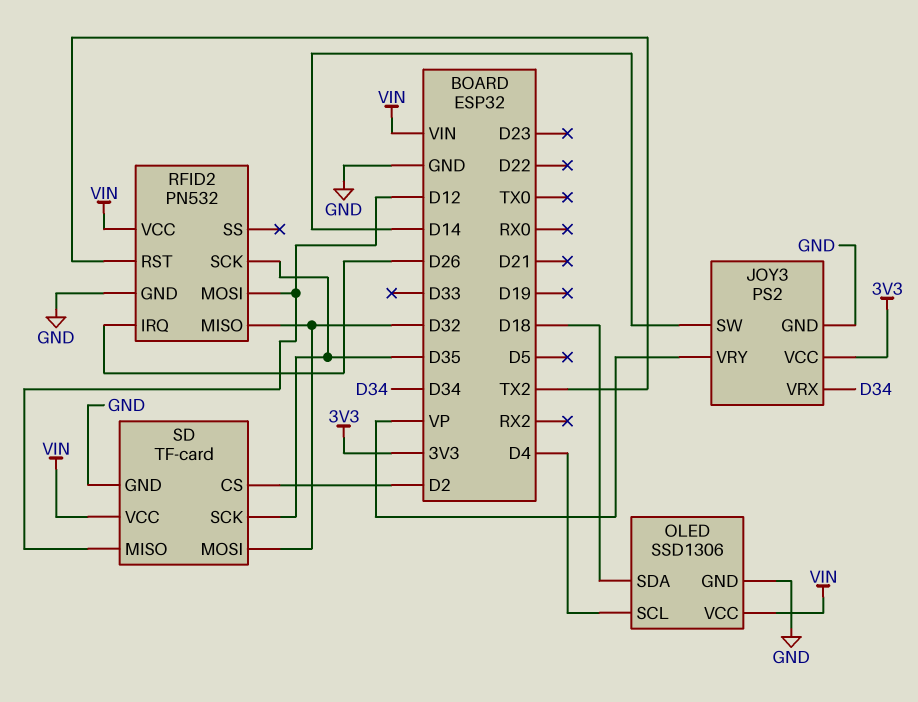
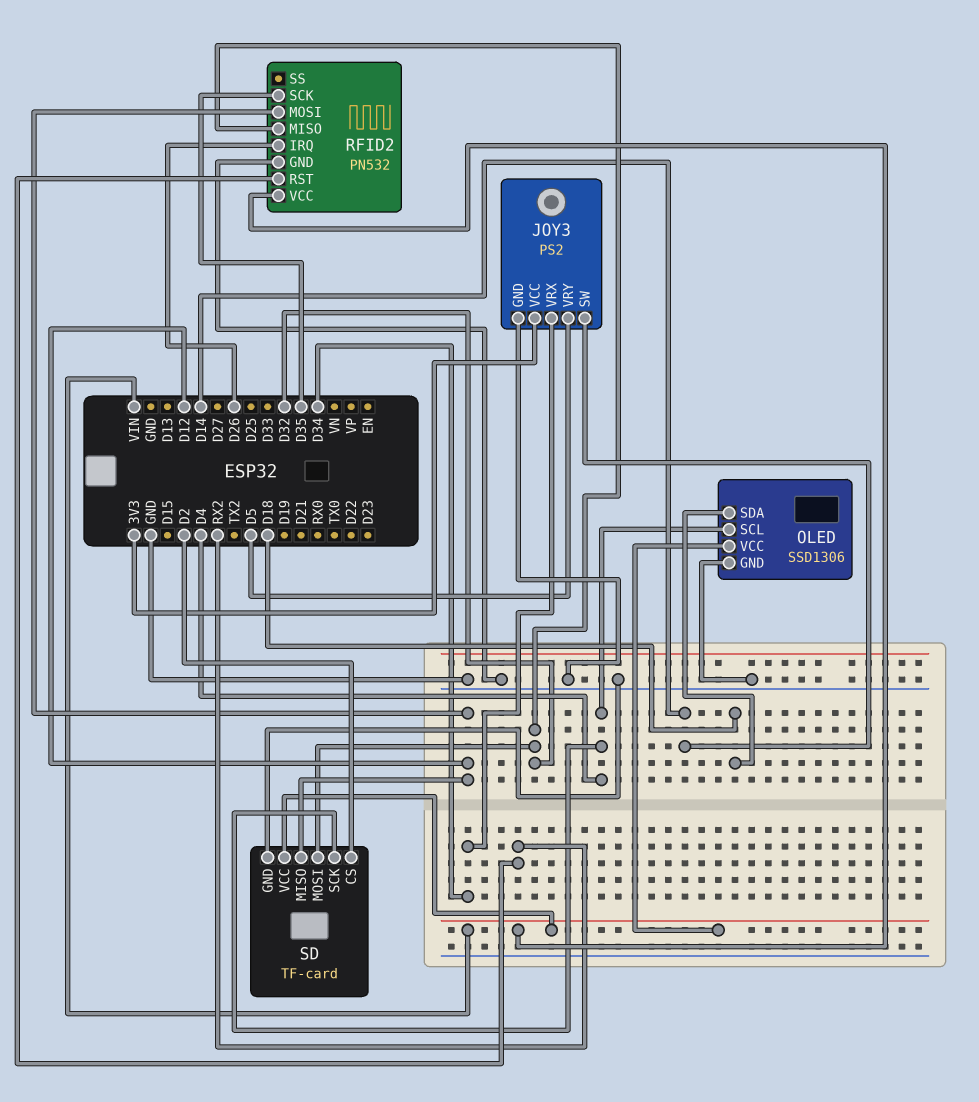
JOY3 pin VRY: VP -> D5
RFID2 pin RST: TX2 -> RX2
SD pin SCK: D35 -> D4

